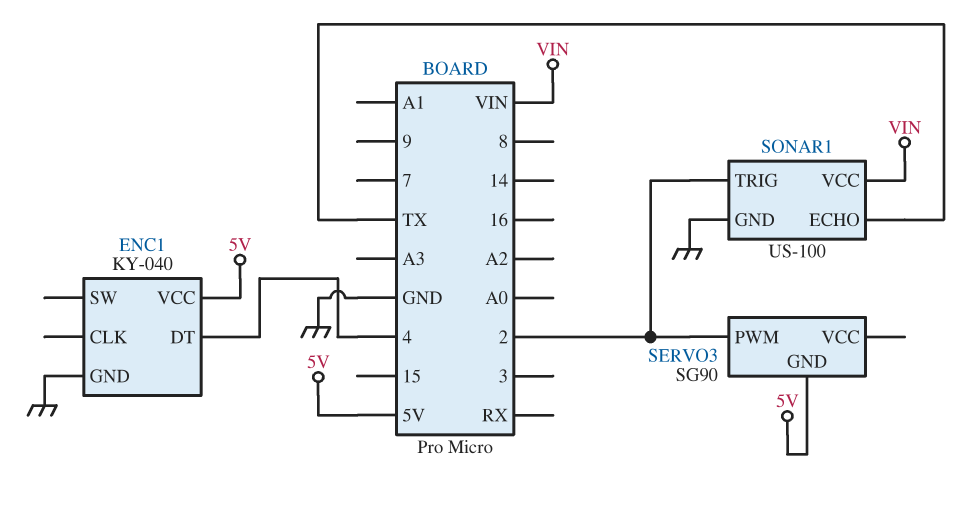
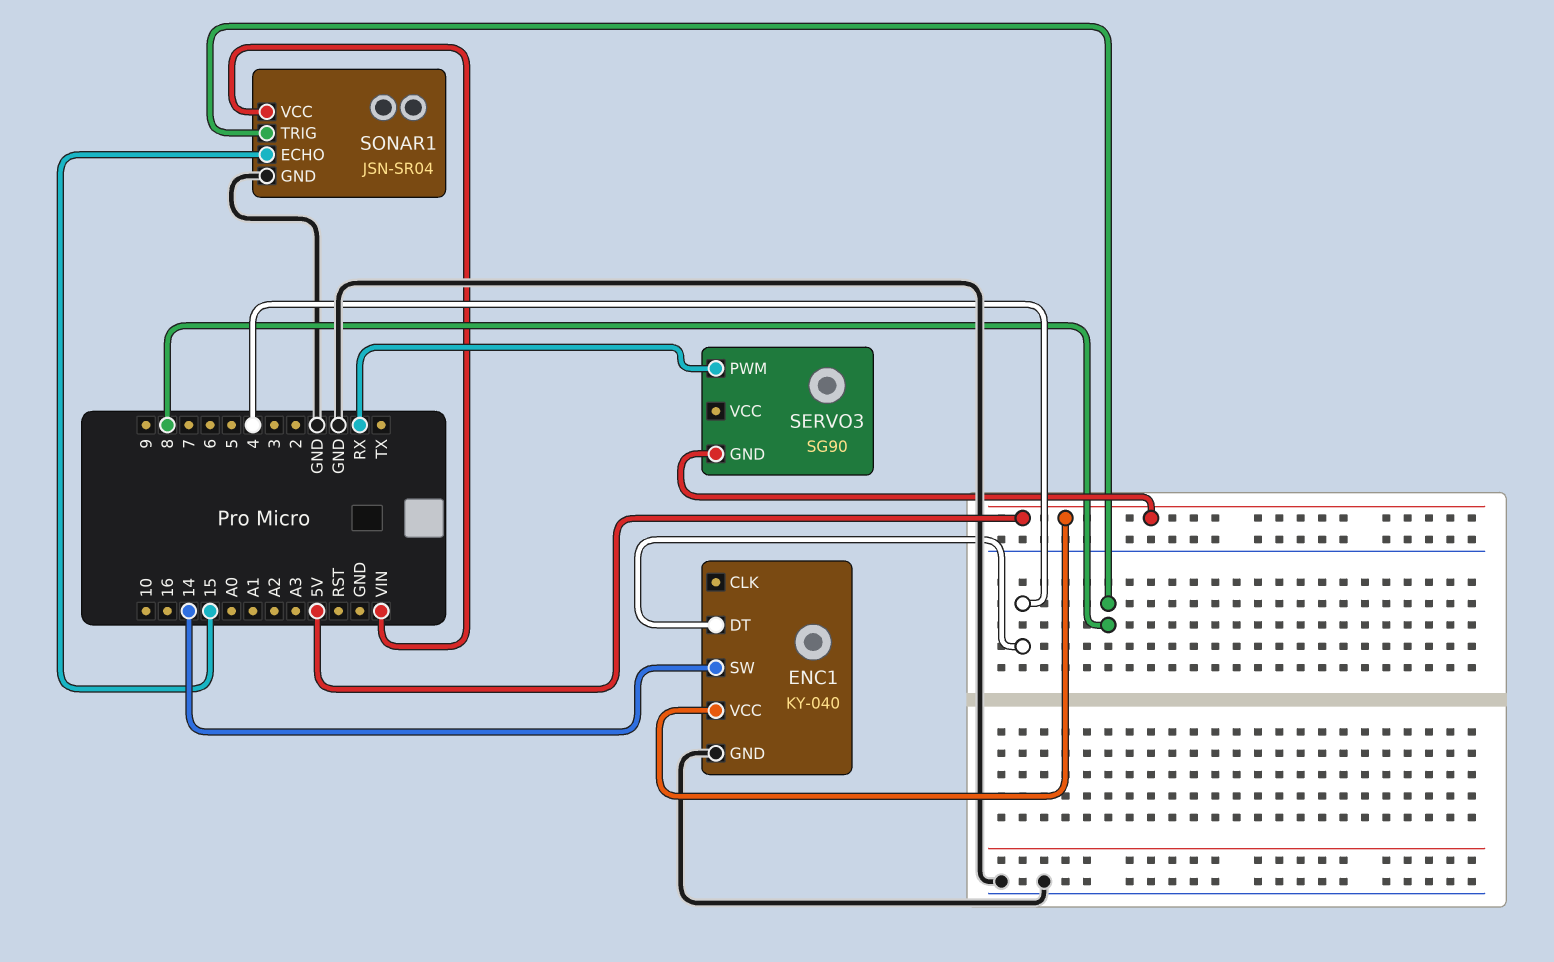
ENC1 pin SW: none -> 14
SERVO3 pin PWM: 2 -> RX
SONAR1: US-100 -> JSN-SR04
SONAR1 pin ECHO: TX -> 15
SONAR1 pin TRIG: 2 -> 8

